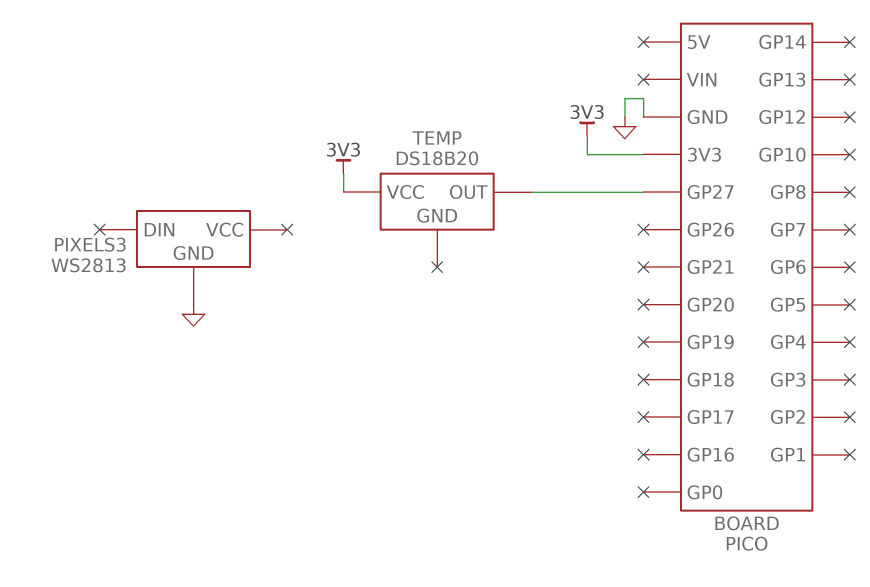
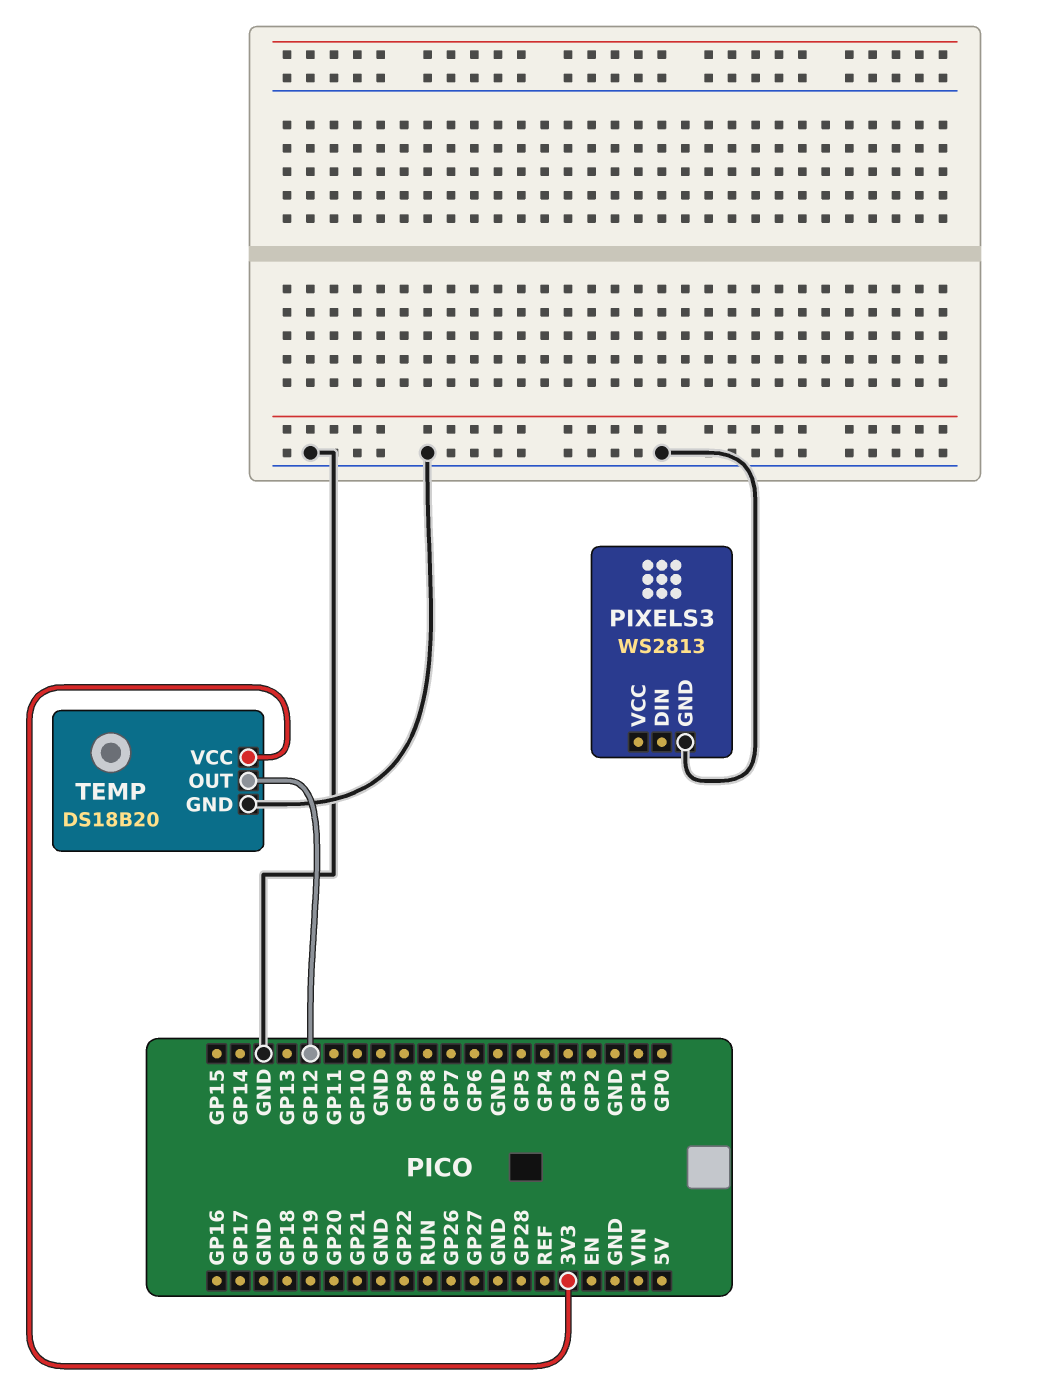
TEMP pin GND: none -> GND
TEMP pin OUT: GP27 -> GP12

